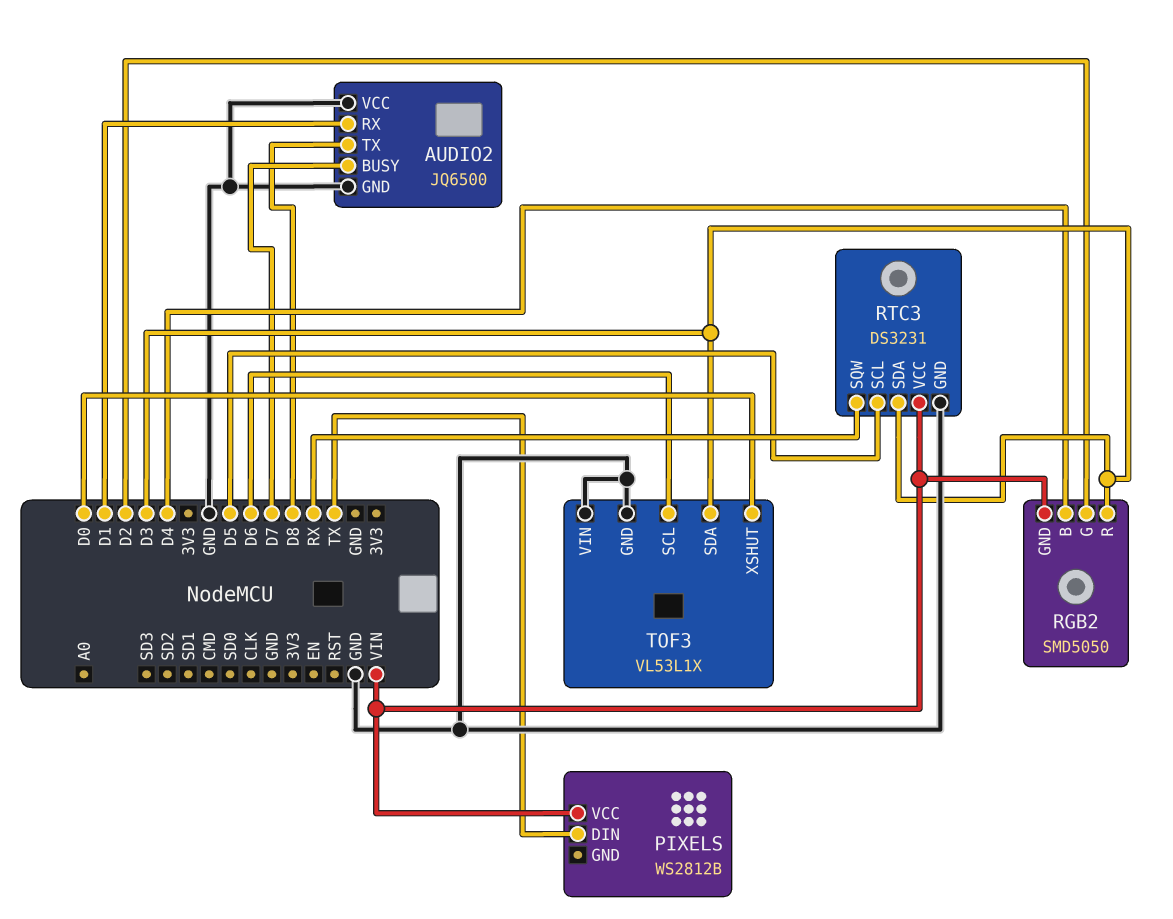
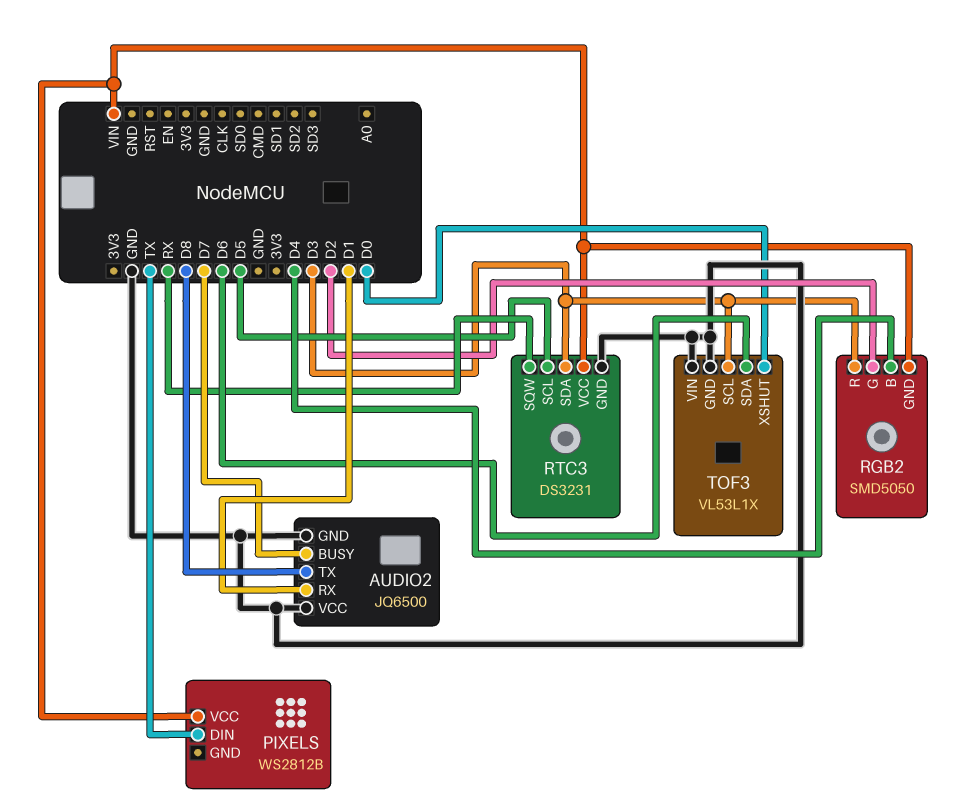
TOF3 pin SCL: D6 -> D3
TOF3 pin SDA: D3 -> D6

